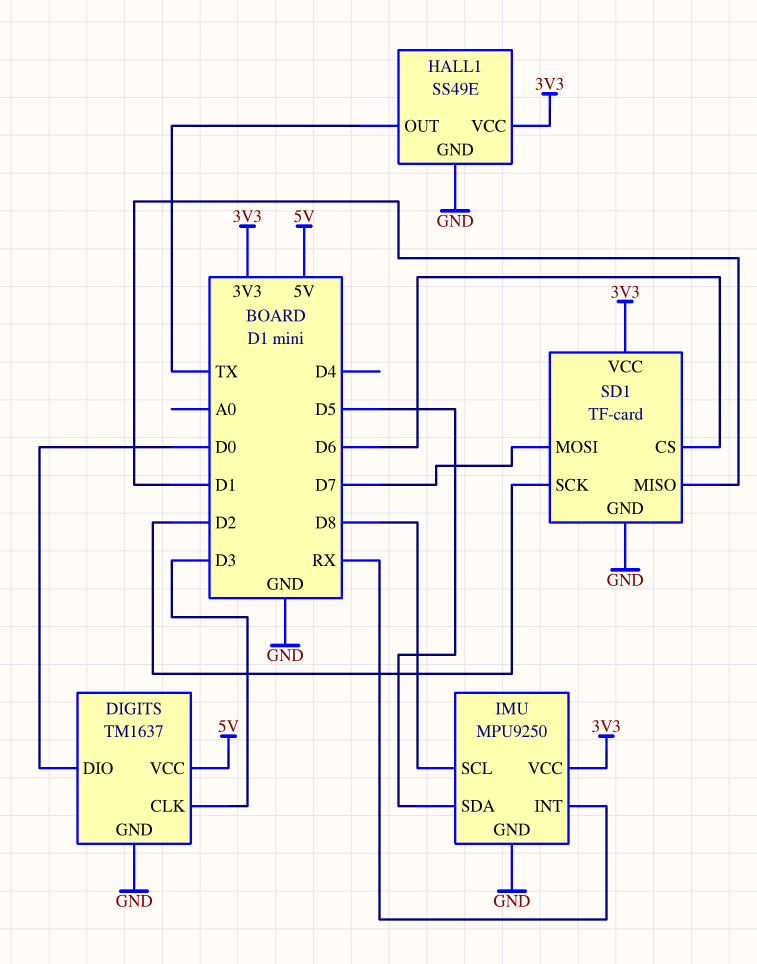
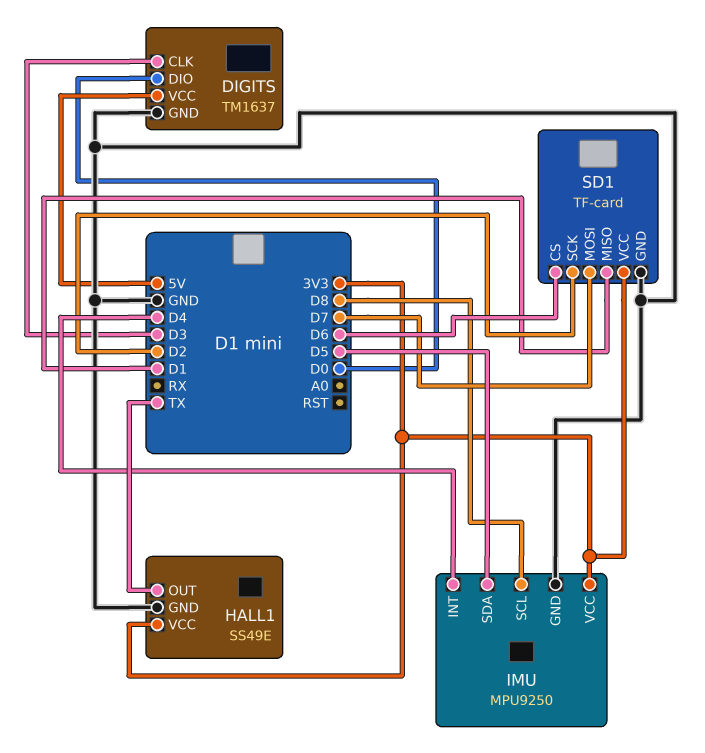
IMU pin INT: RX -> D4

